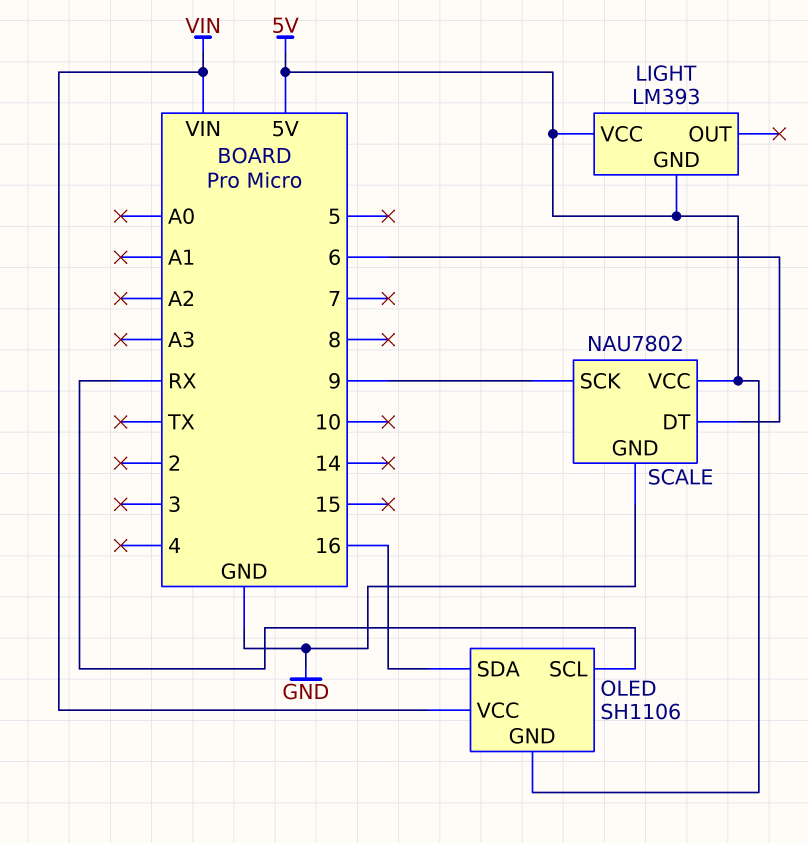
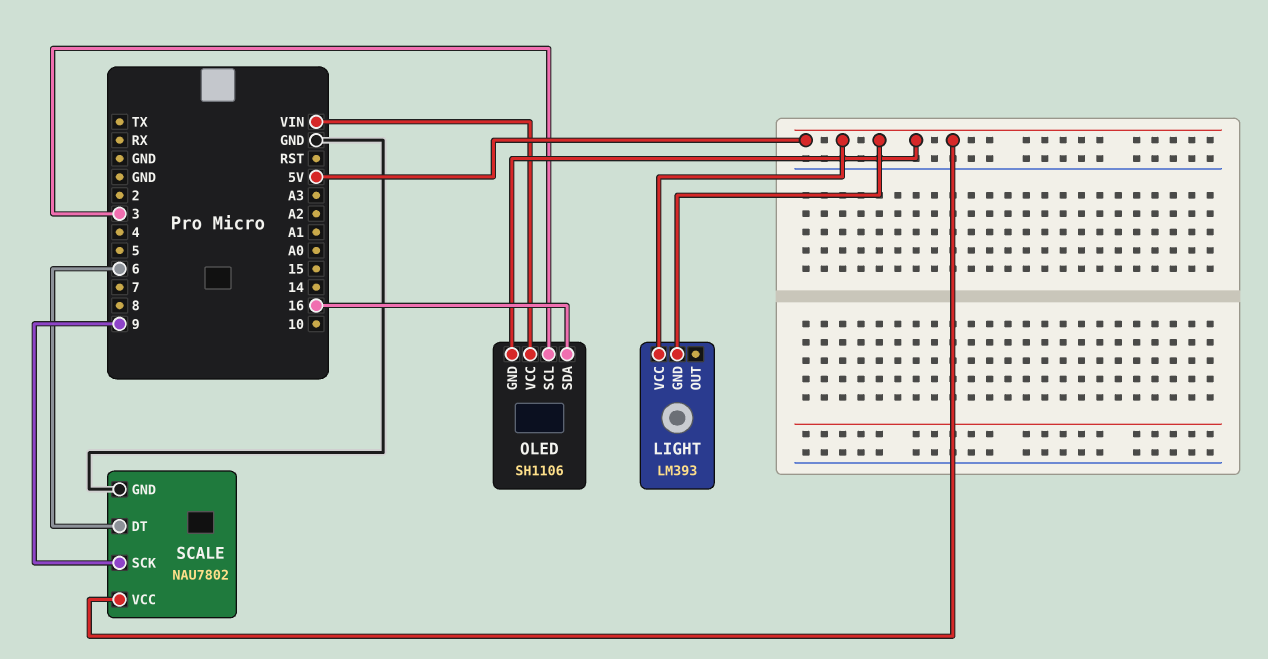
OLED pin SCL: RX -> 3

